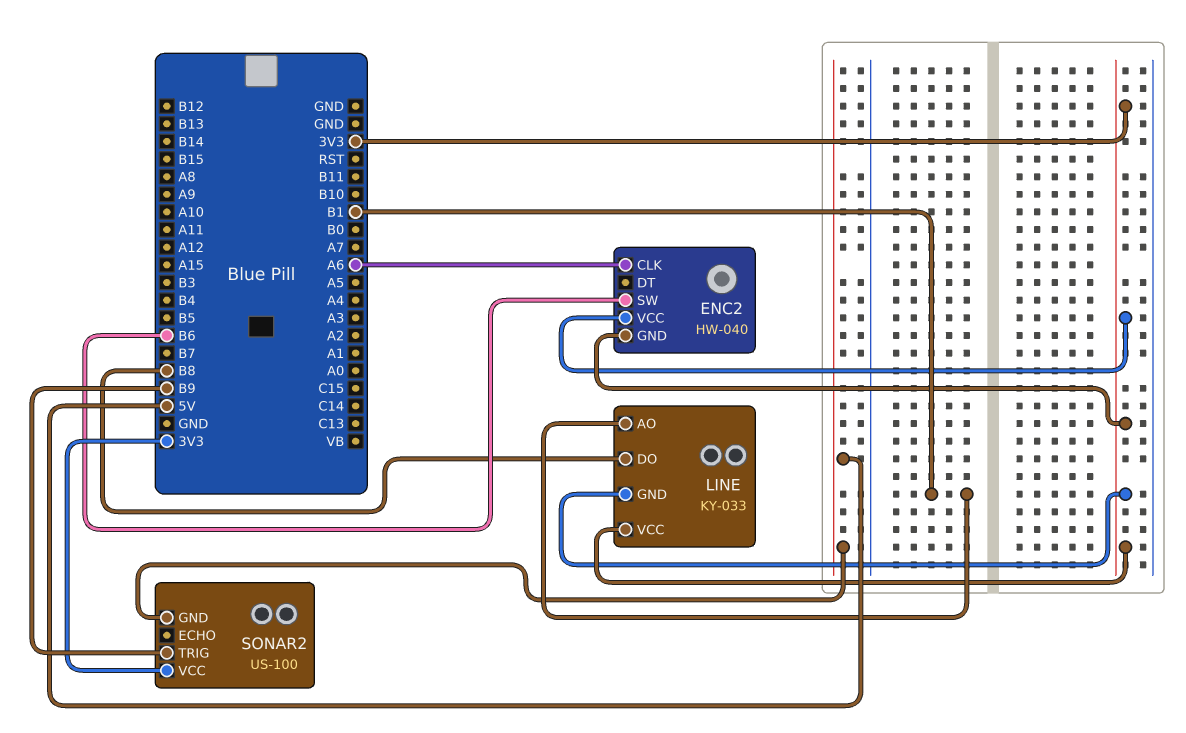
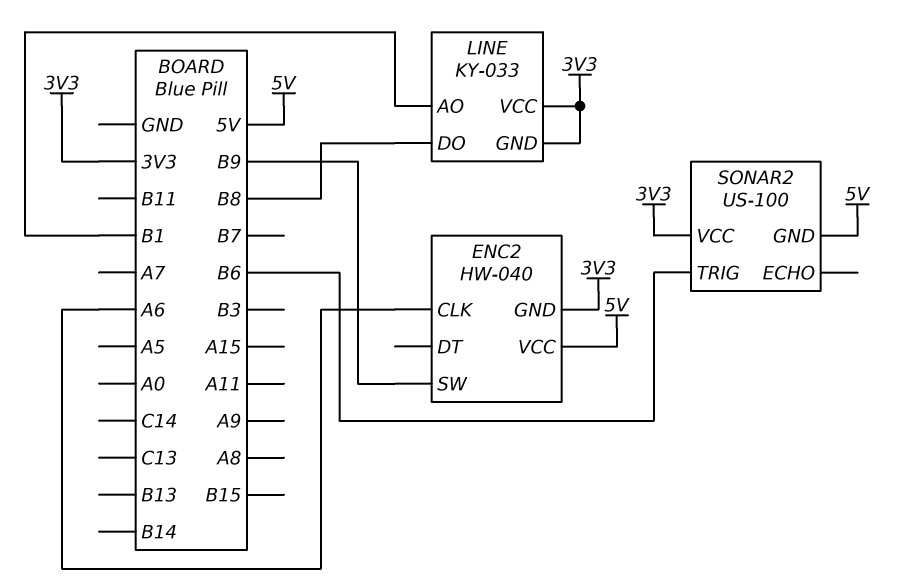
ENC2 pin SW: B6 -> B9
ENC2 pin VCC: 3V3 -> 5V
SONAR2 pin TRIG: B9 -> B6

